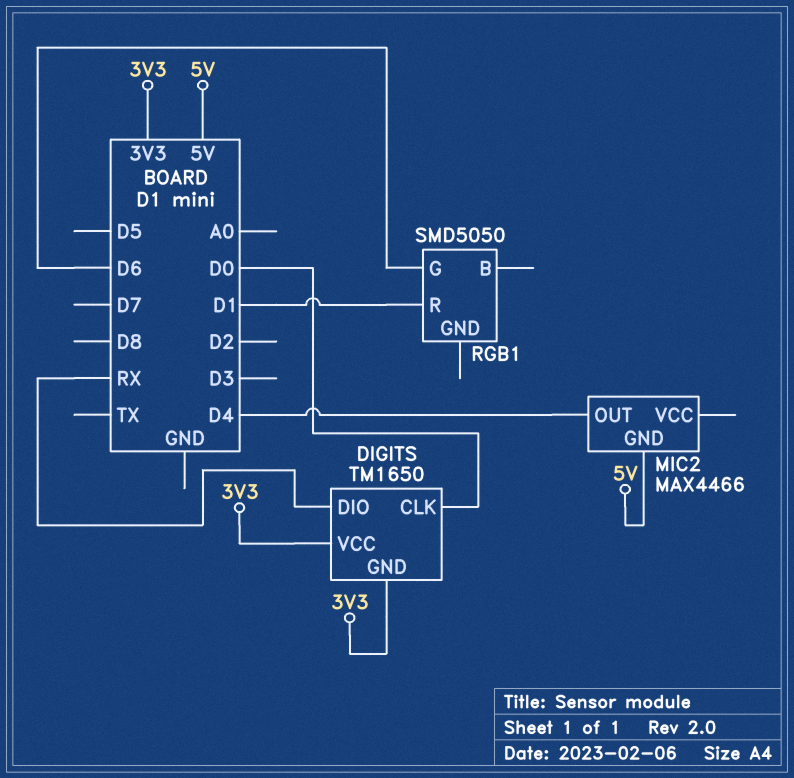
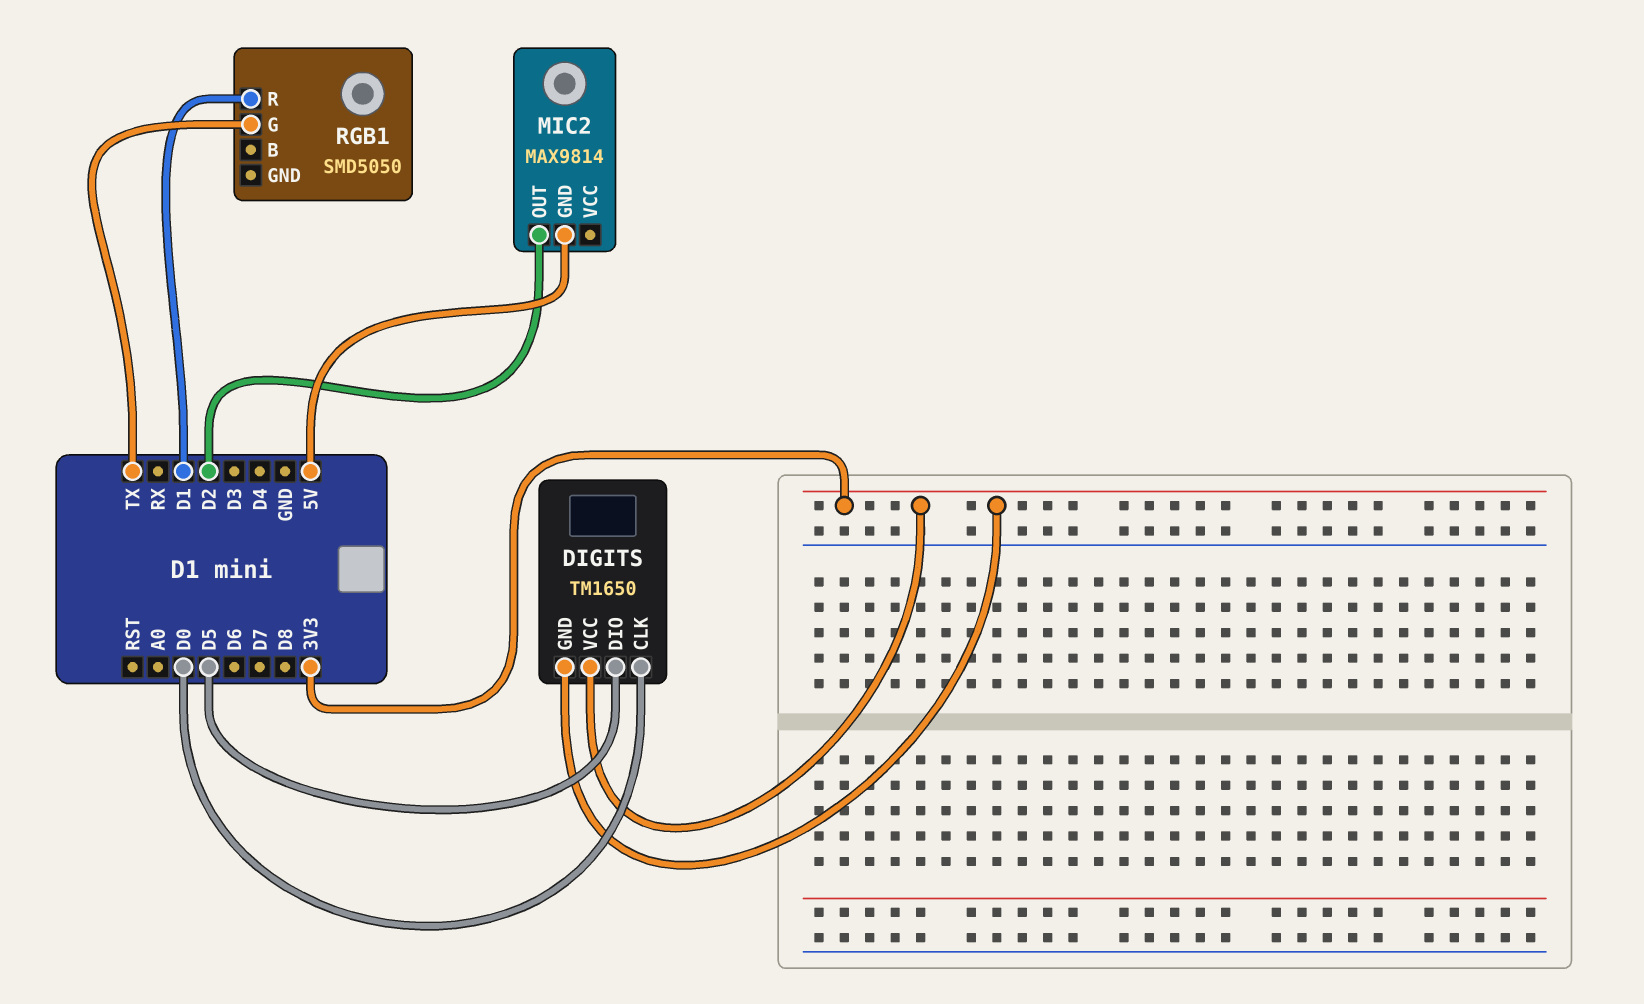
DIGITS pin DIO: RX -> D5
MIC2: MAX4466 -> MAX9814
MIC2 pin OUT: D4 -> D2
RGB1 pin G: D6 -> TX

